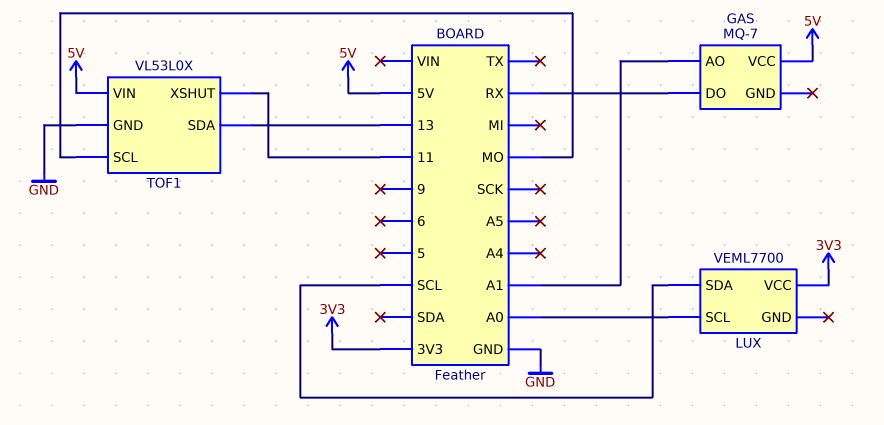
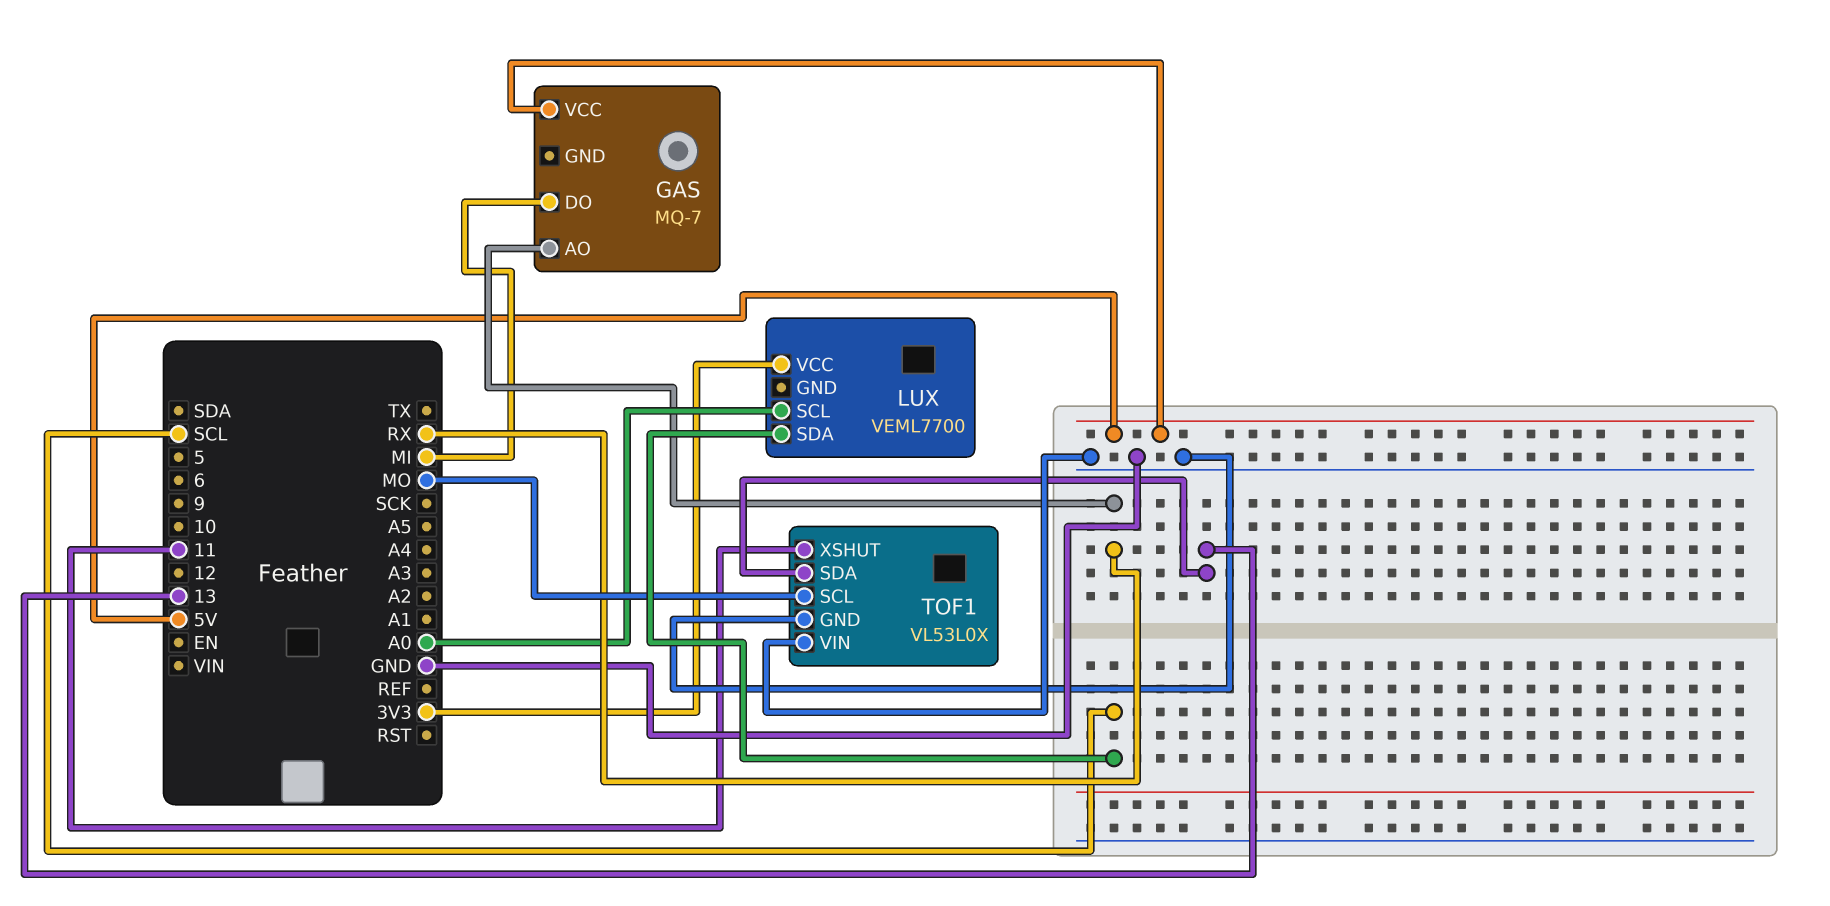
GAS pin AO: A1 -> RX
GAS pin DO: RX -> MI
TOF1 pin VIN: 5V -> GND

